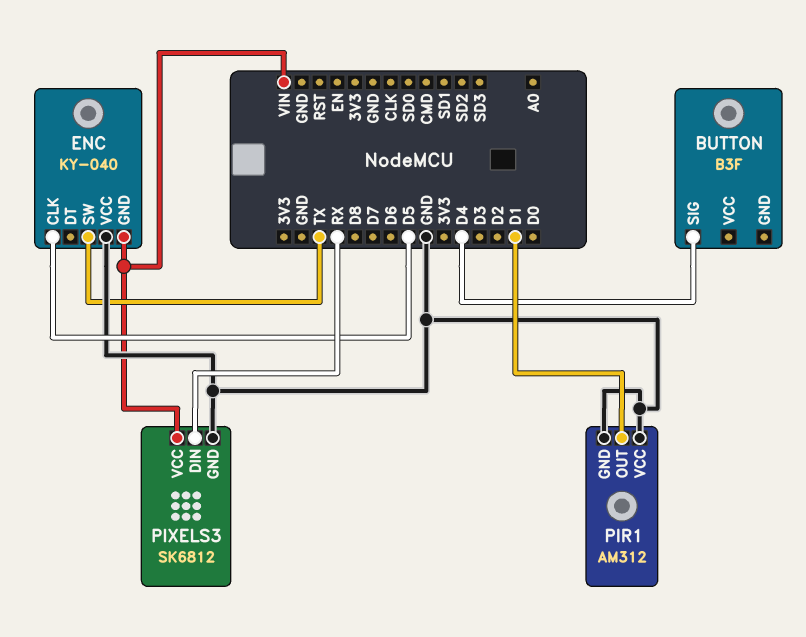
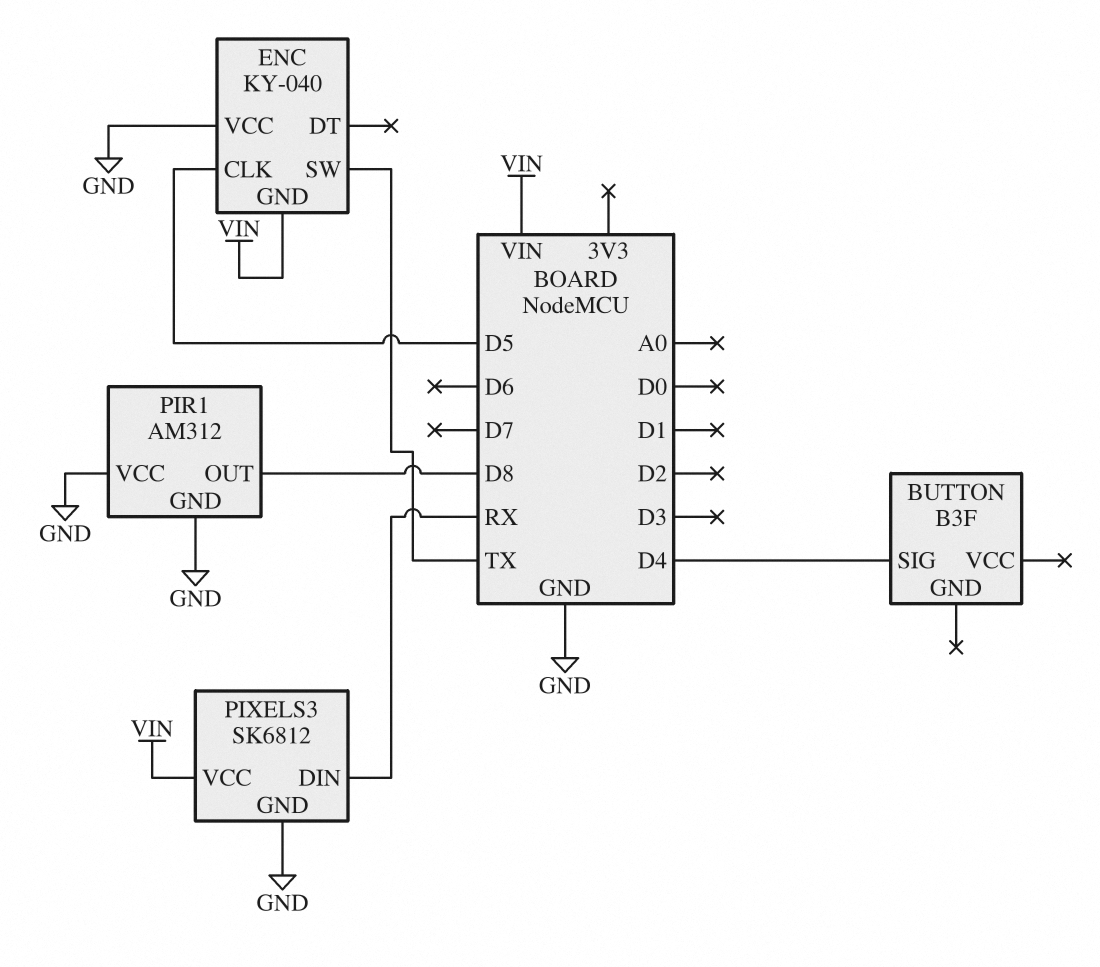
PIR1 pin OUT: D1 -> D8

